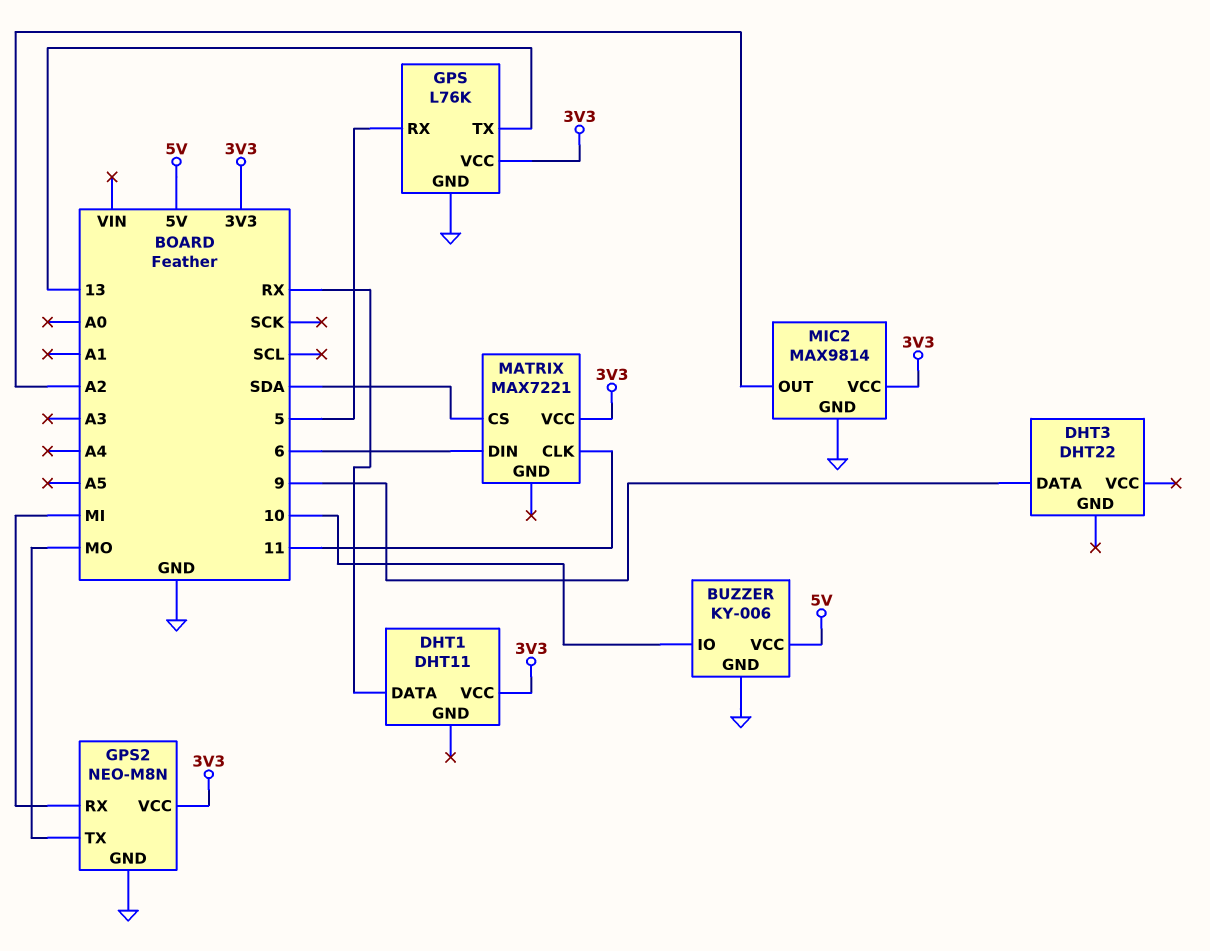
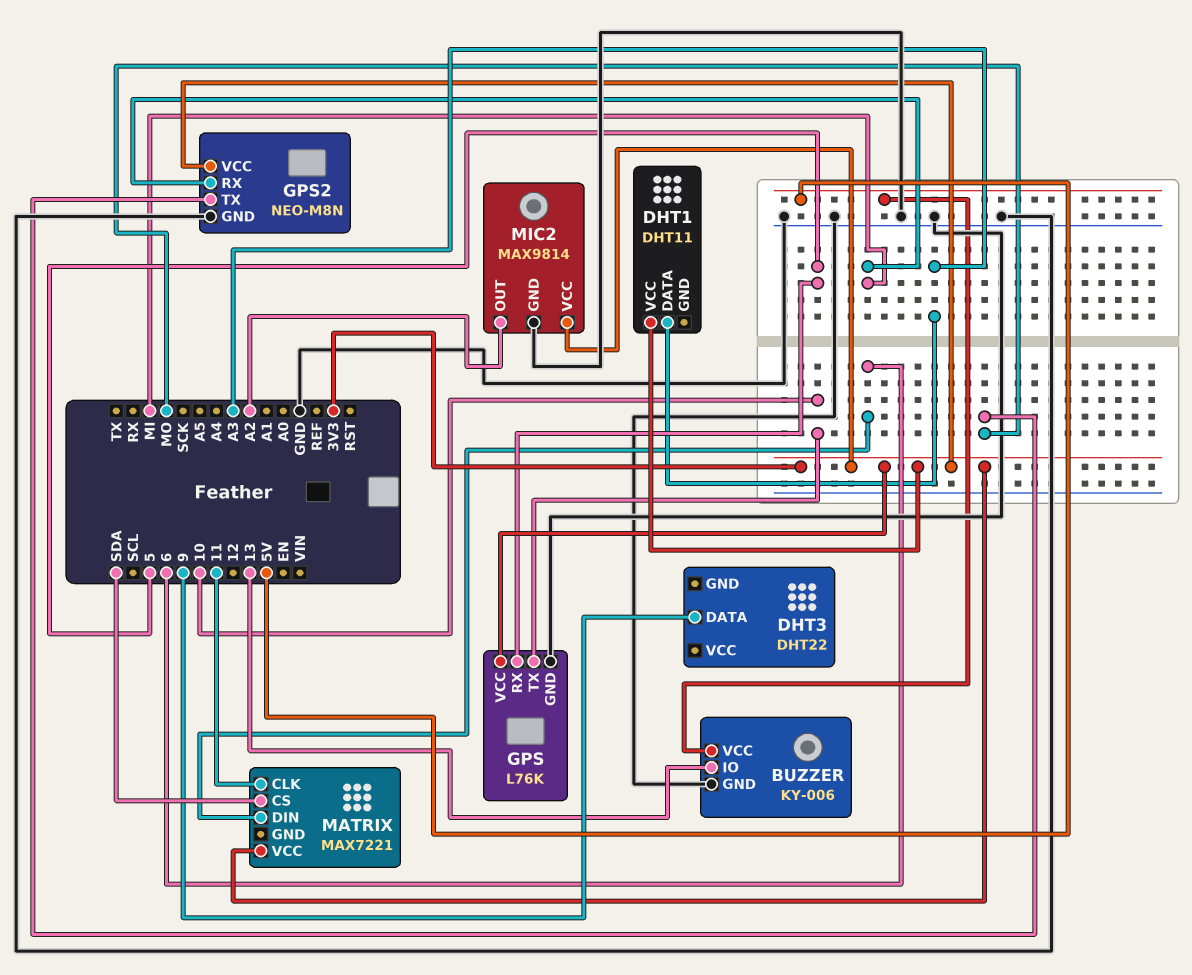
BUZZER pin IO: 10 -> 13
DHT1 pin DATA: RX -> A3
GPS pin TX: 13 -> 10

